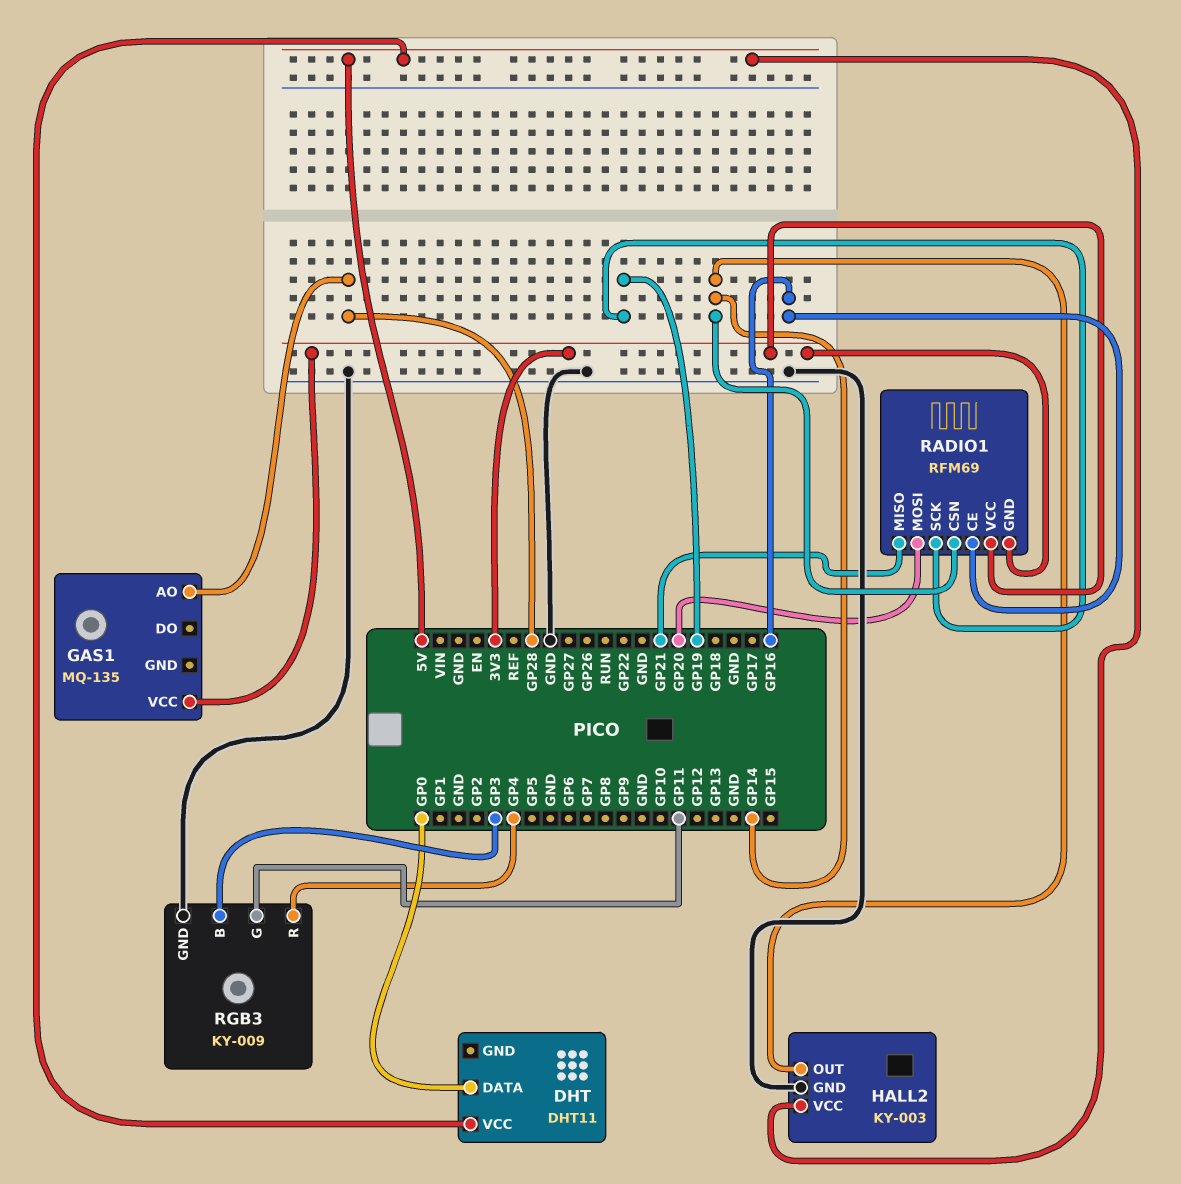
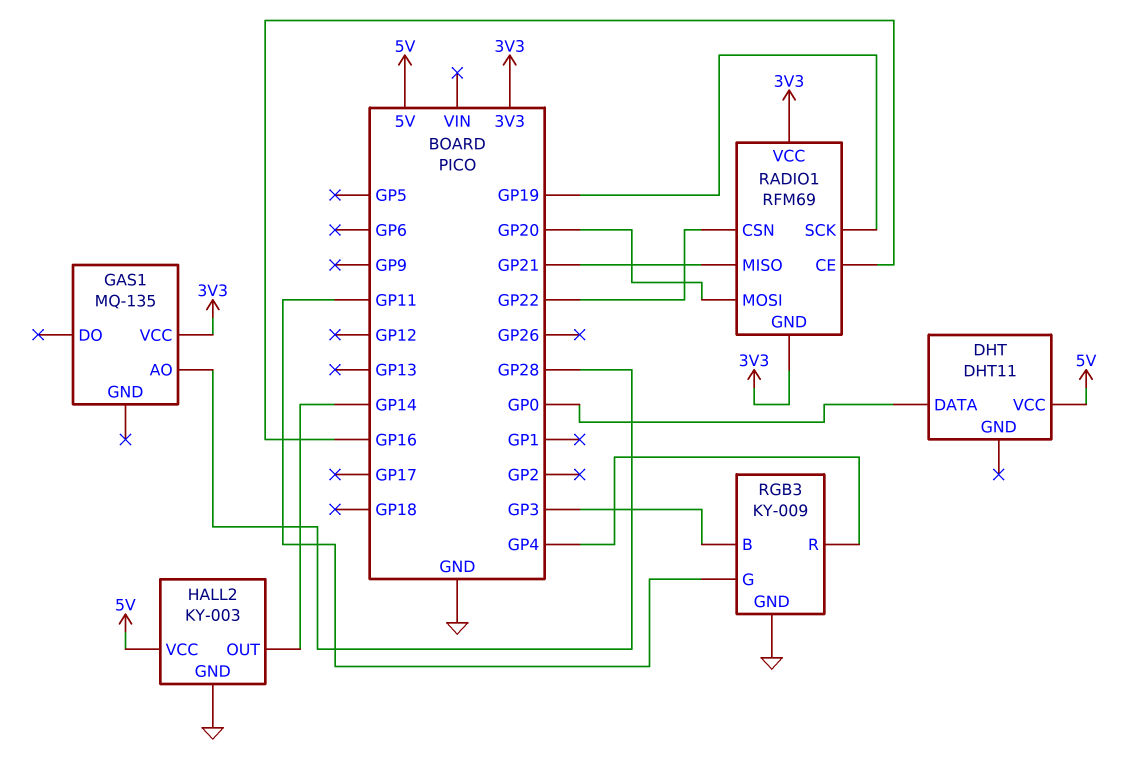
RADIO1 pin CSN: GP14 -> GP22

